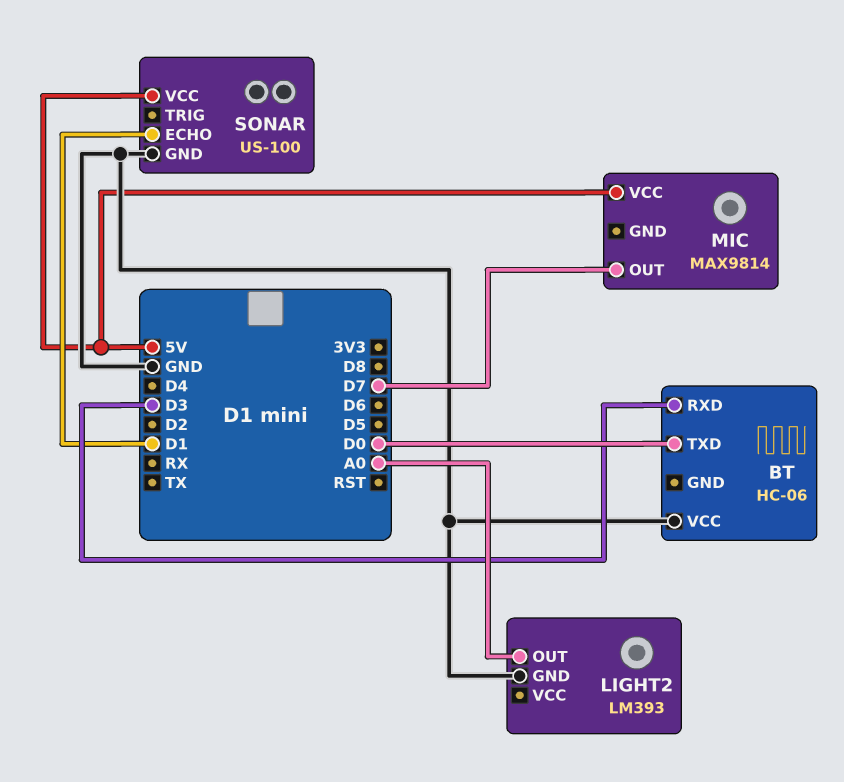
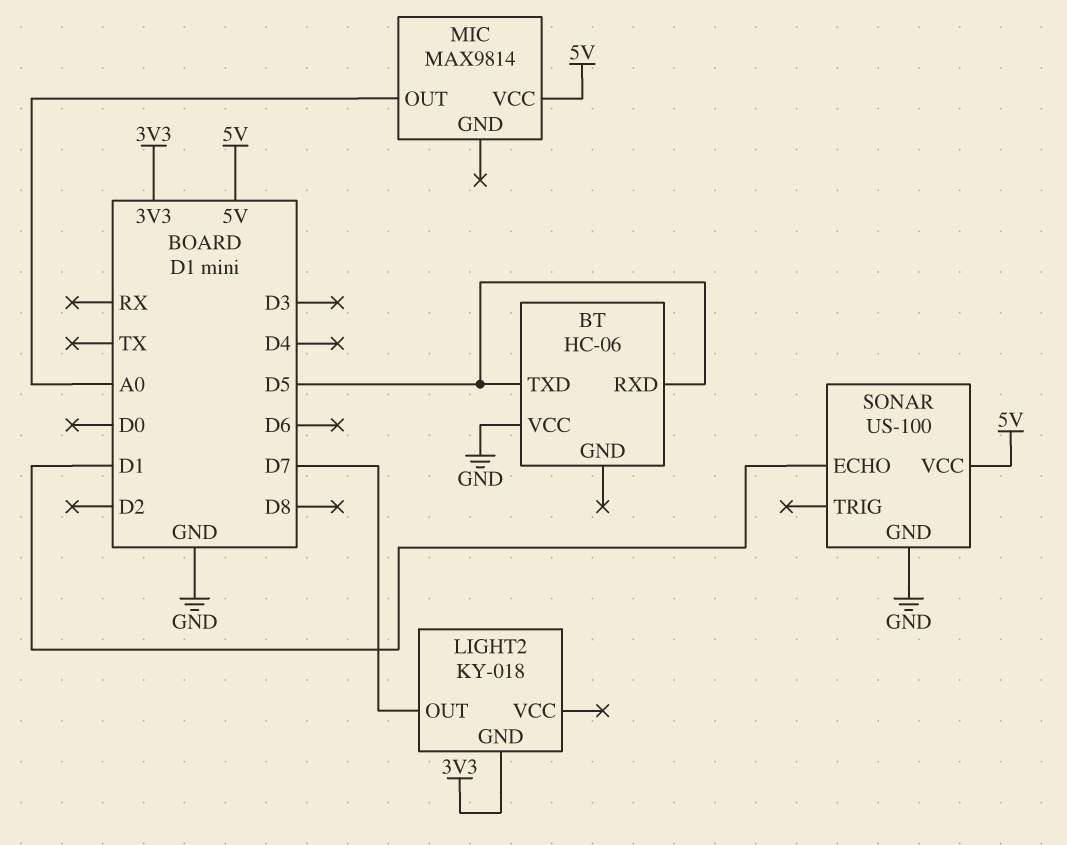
BT pin RXD: D3 -> D5
BT pin TXD: D0 -> D5
LIGHT2: LM393 -> KY-018
LIGHT2 pin GND: GND -> 3V3
LIGHT2 pin OUT: A0 -> D7
MIC pin OUT: D7 -> A0

